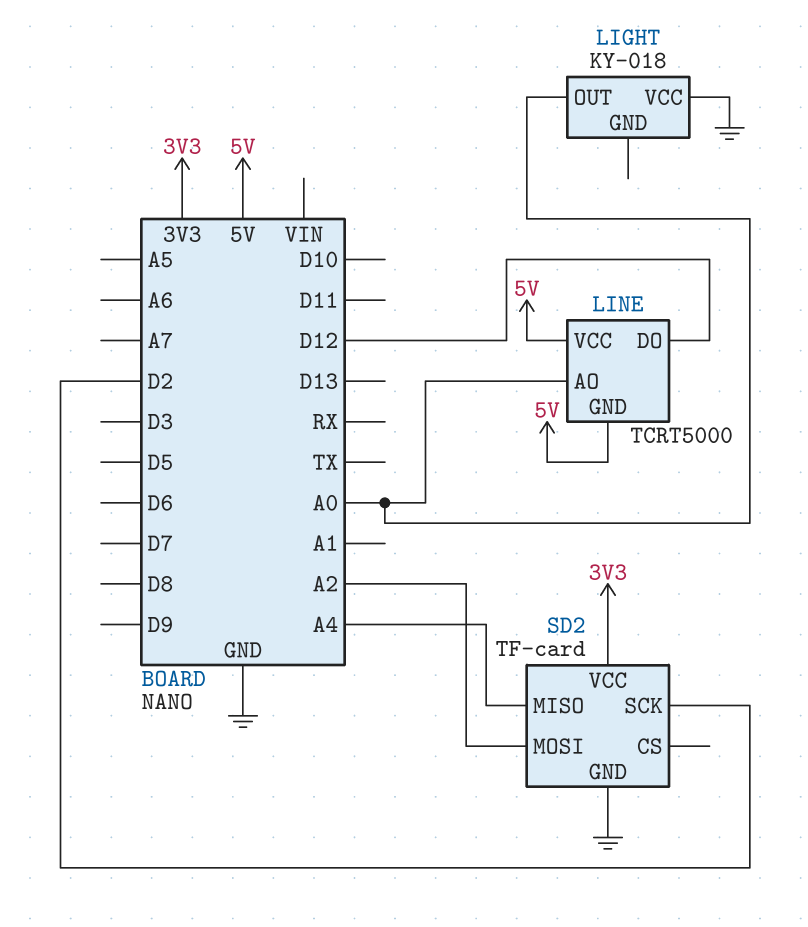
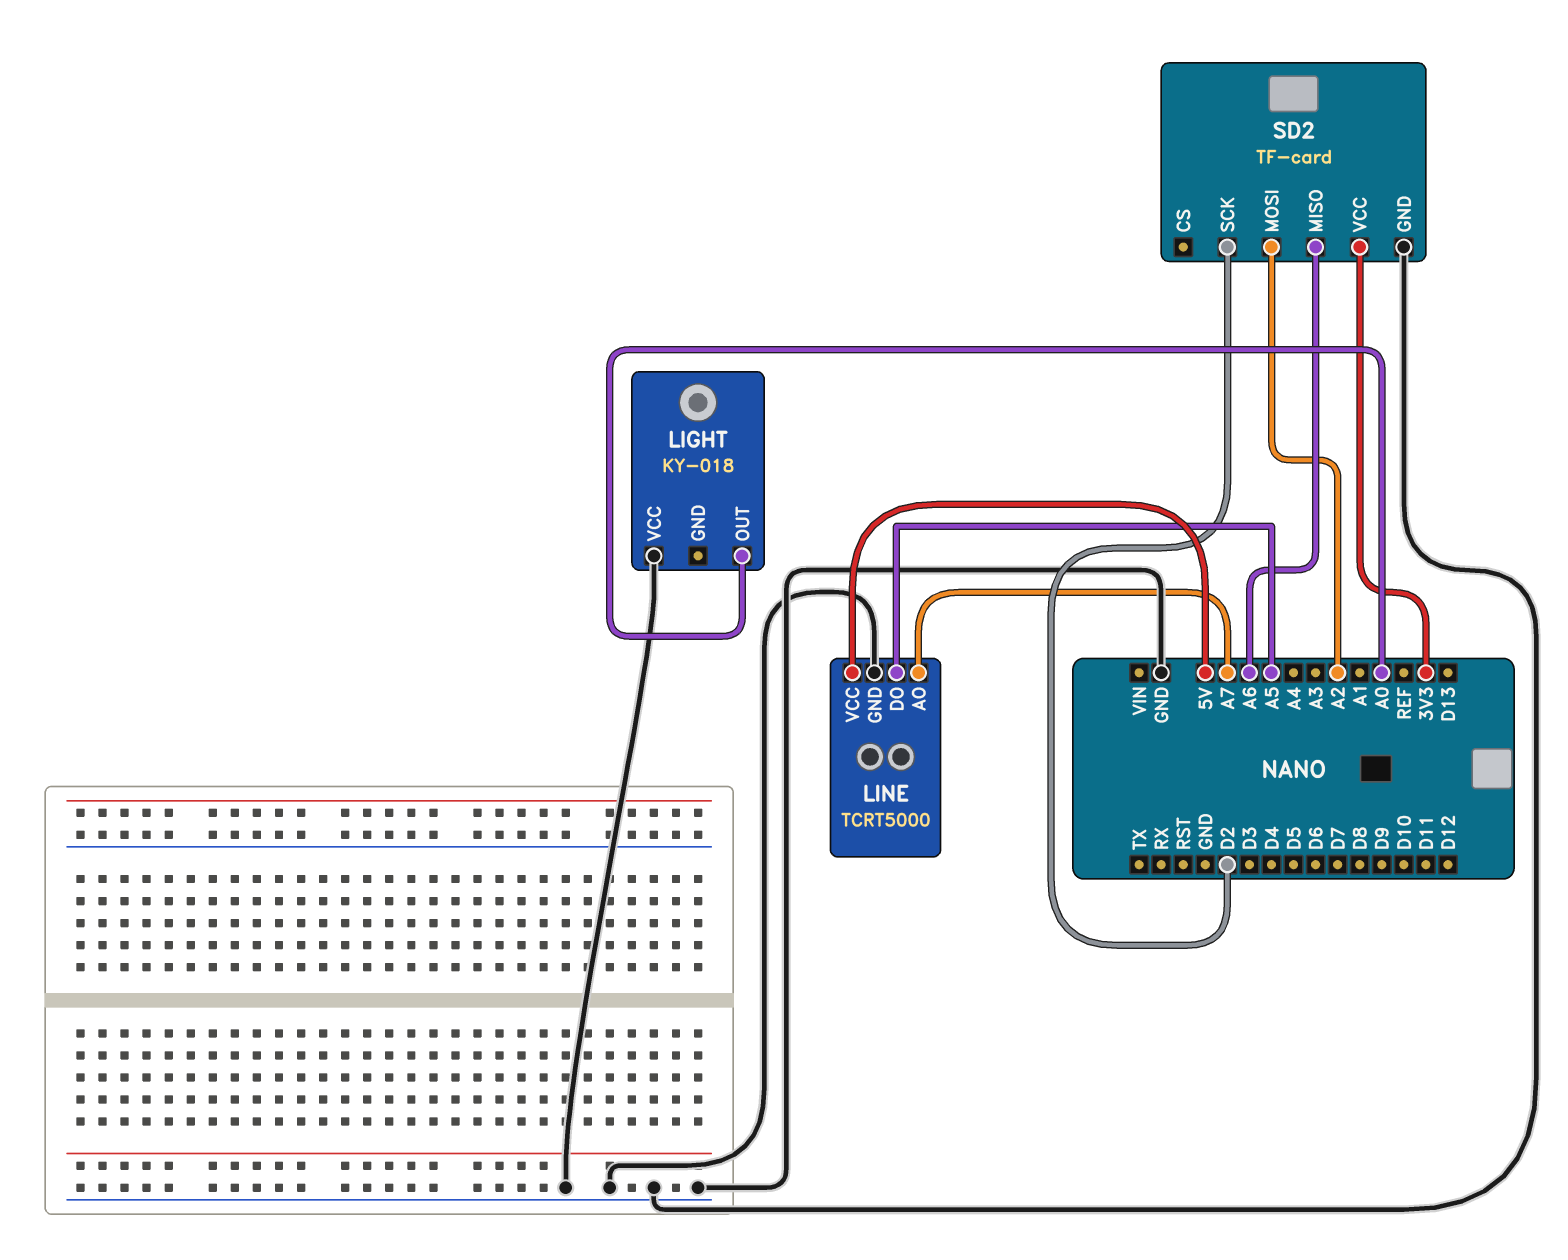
LINE pin AO: A0 -> A7
LINE pin DO: D12 -> A5
LINE pin GND: 5V -> GND
SD2 pin MISO: A4 -> A6

